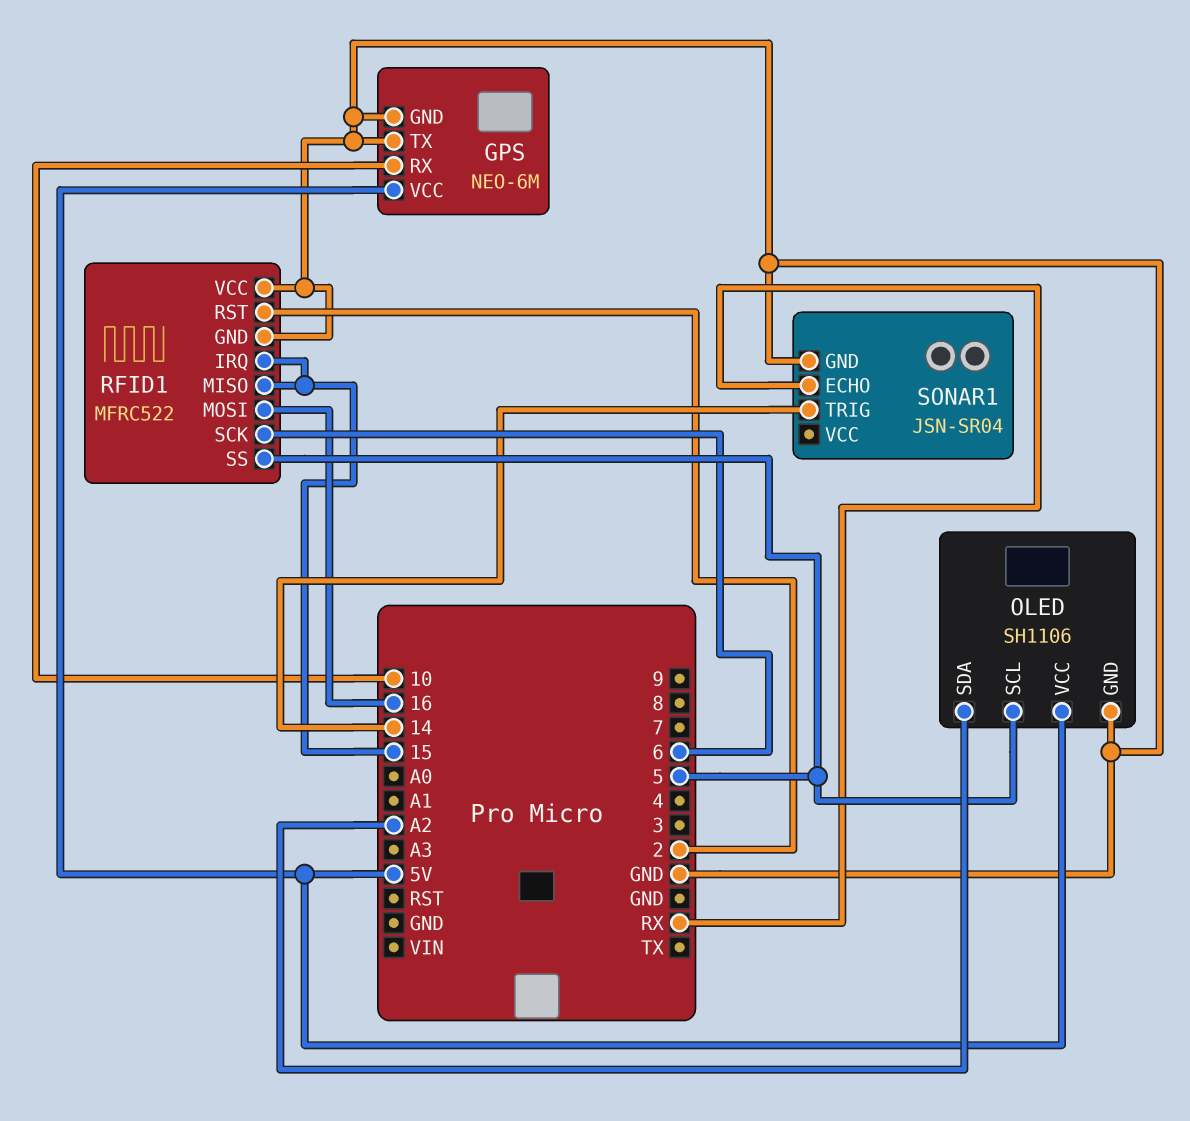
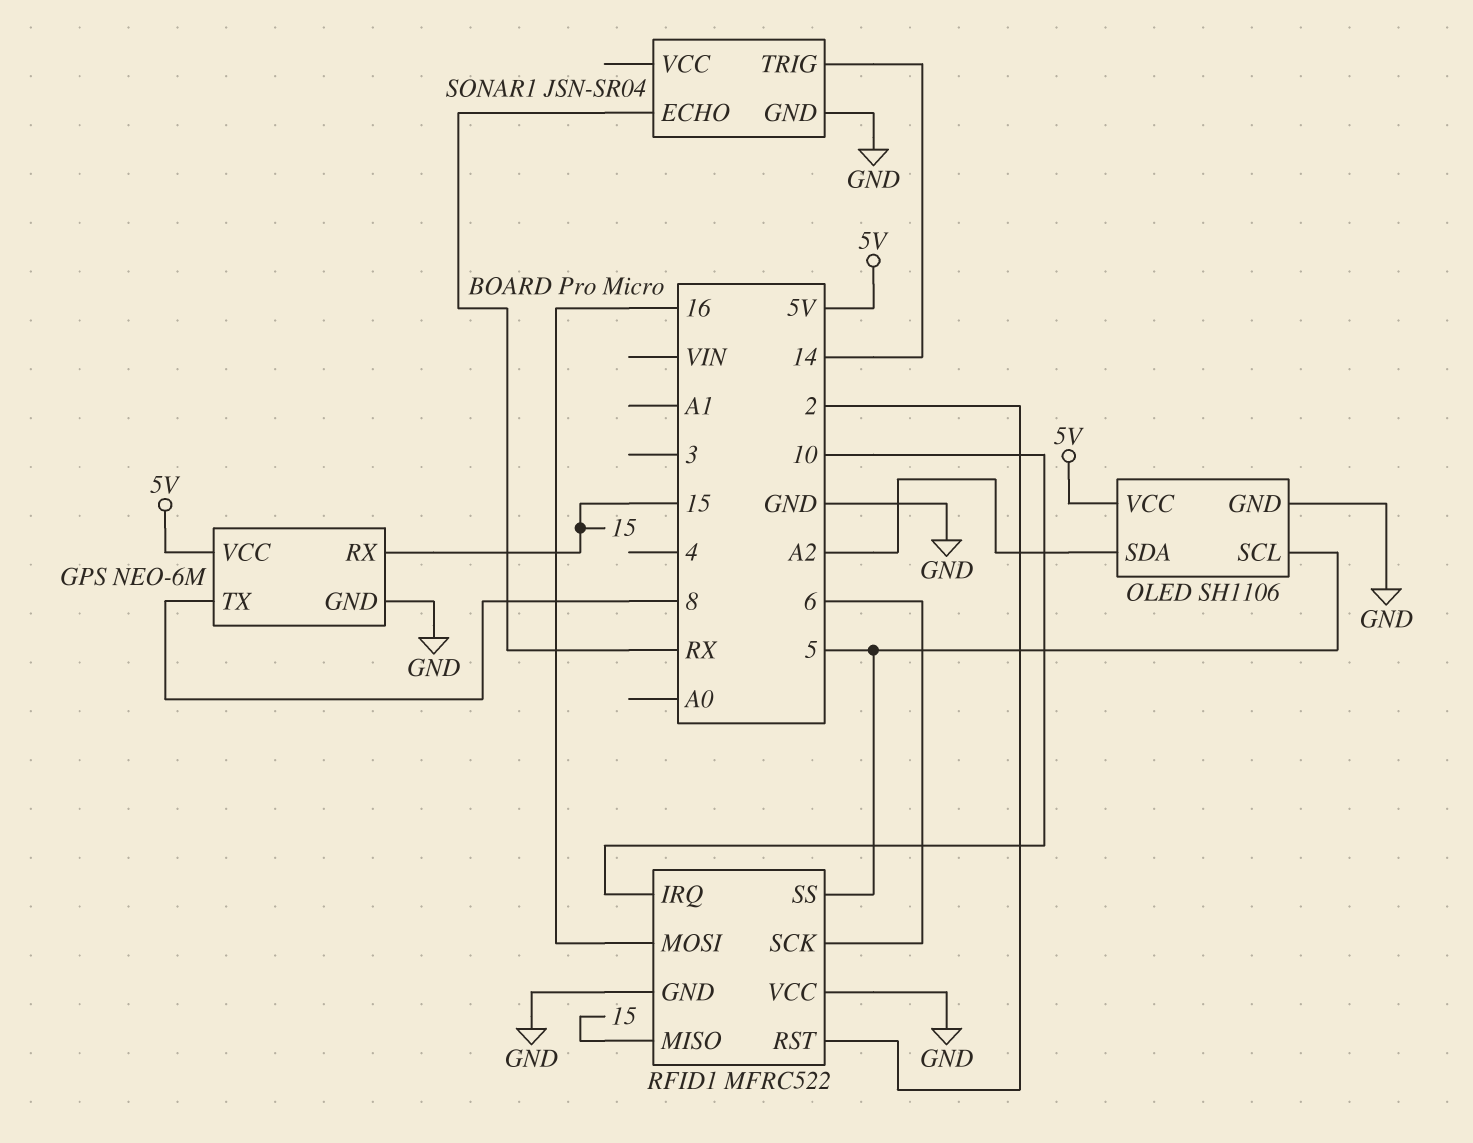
GPS pin RX: 10 -> 15
GPS pin TX: GND -> 8
RFID1 pin IRQ: 15 -> 10

